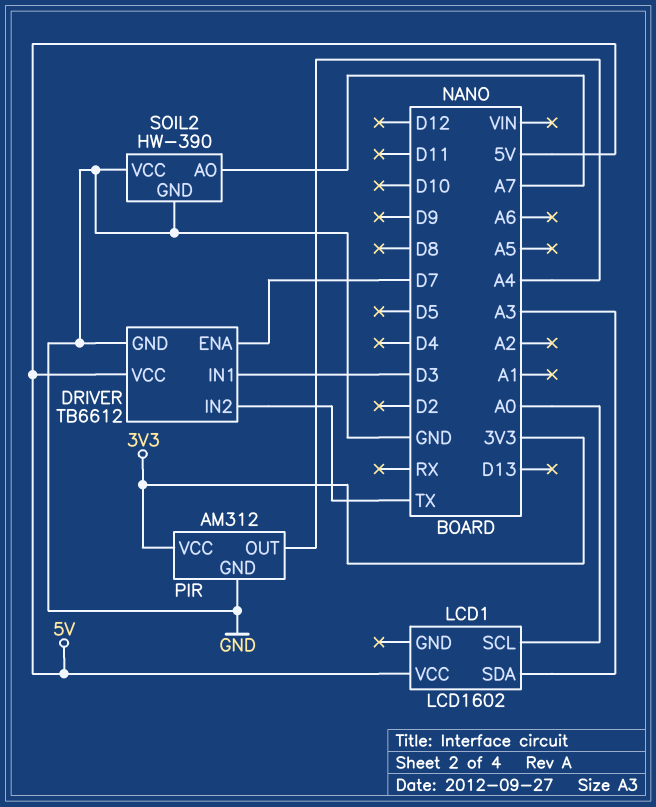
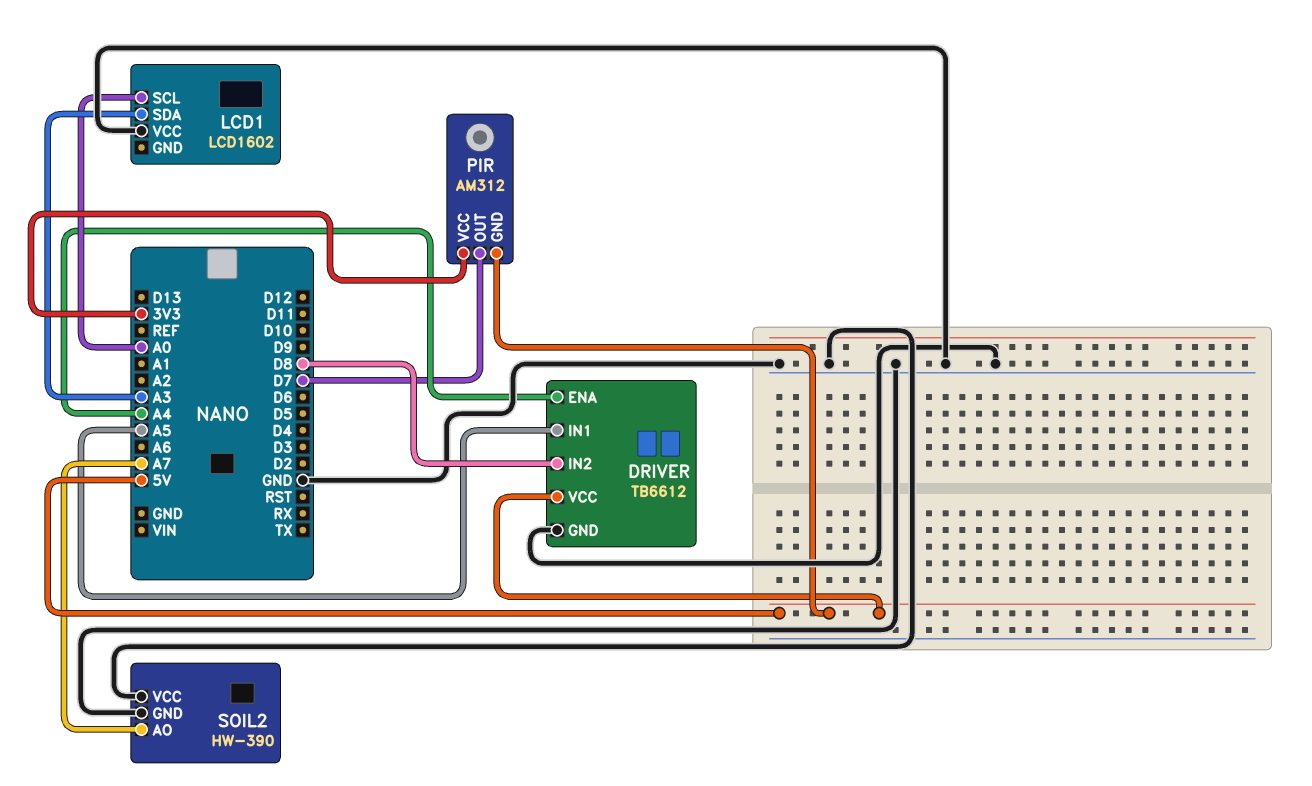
DRIVER pin ENA: D7 -> A4
DRIVER pin IN1: D3 -> A5
DRIVER pin IN2: TX -> D8
LCD1 pin VCC: 5V -> GND
PIR pin GND: GND -> 5V
PIR pin OUT: A4 -> D7

